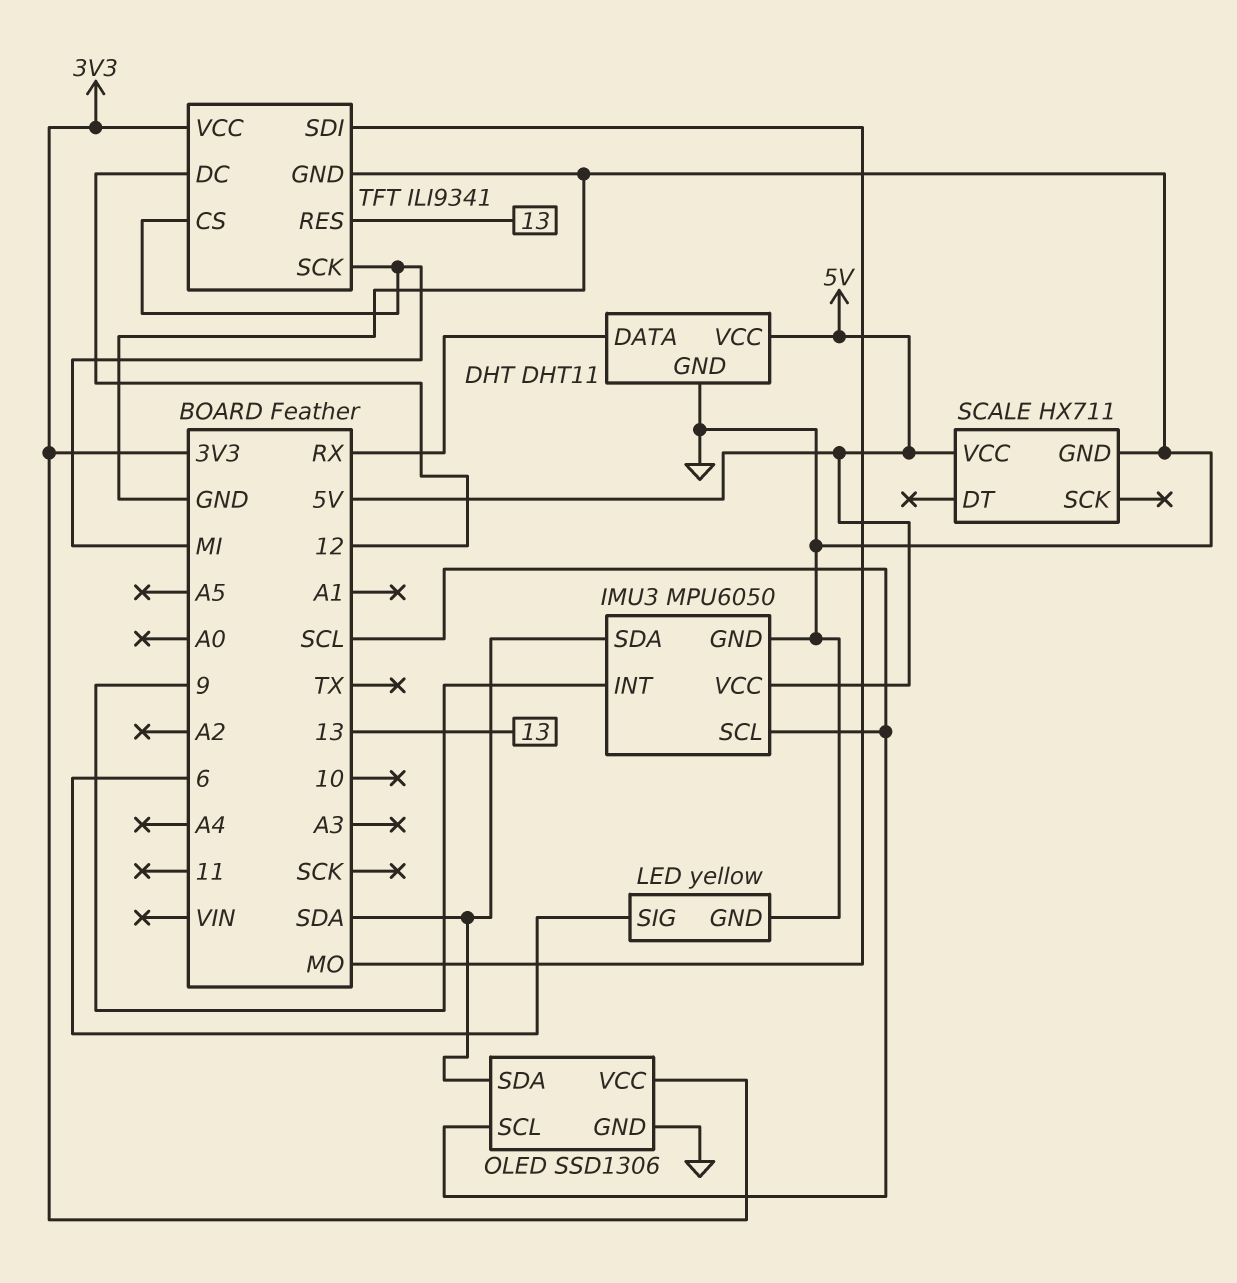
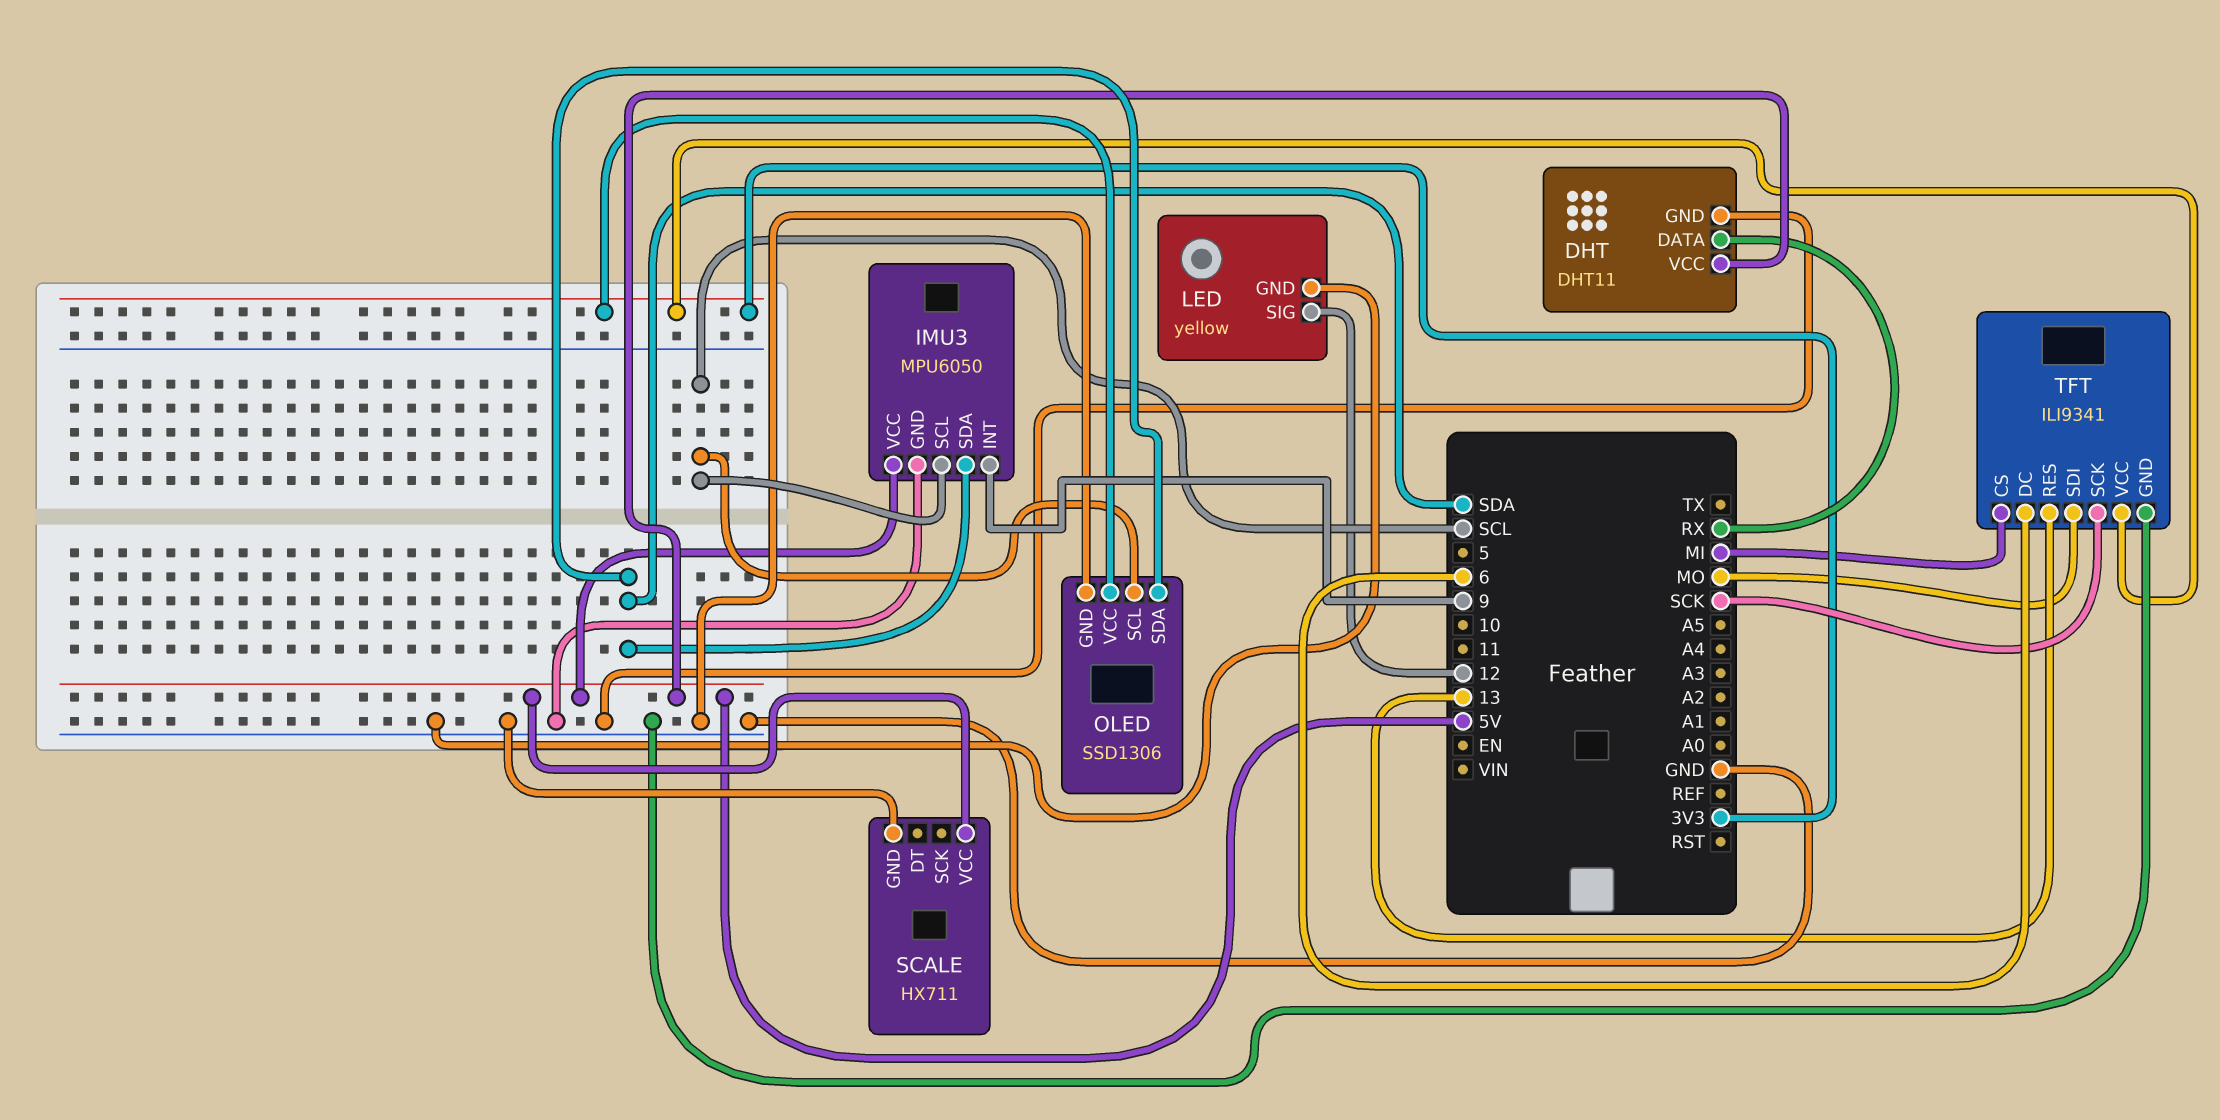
LED pin SIG: 6 -> 12
TFT pin DC: 12 -> 6
TFT pin SCK: MI -> SCK

